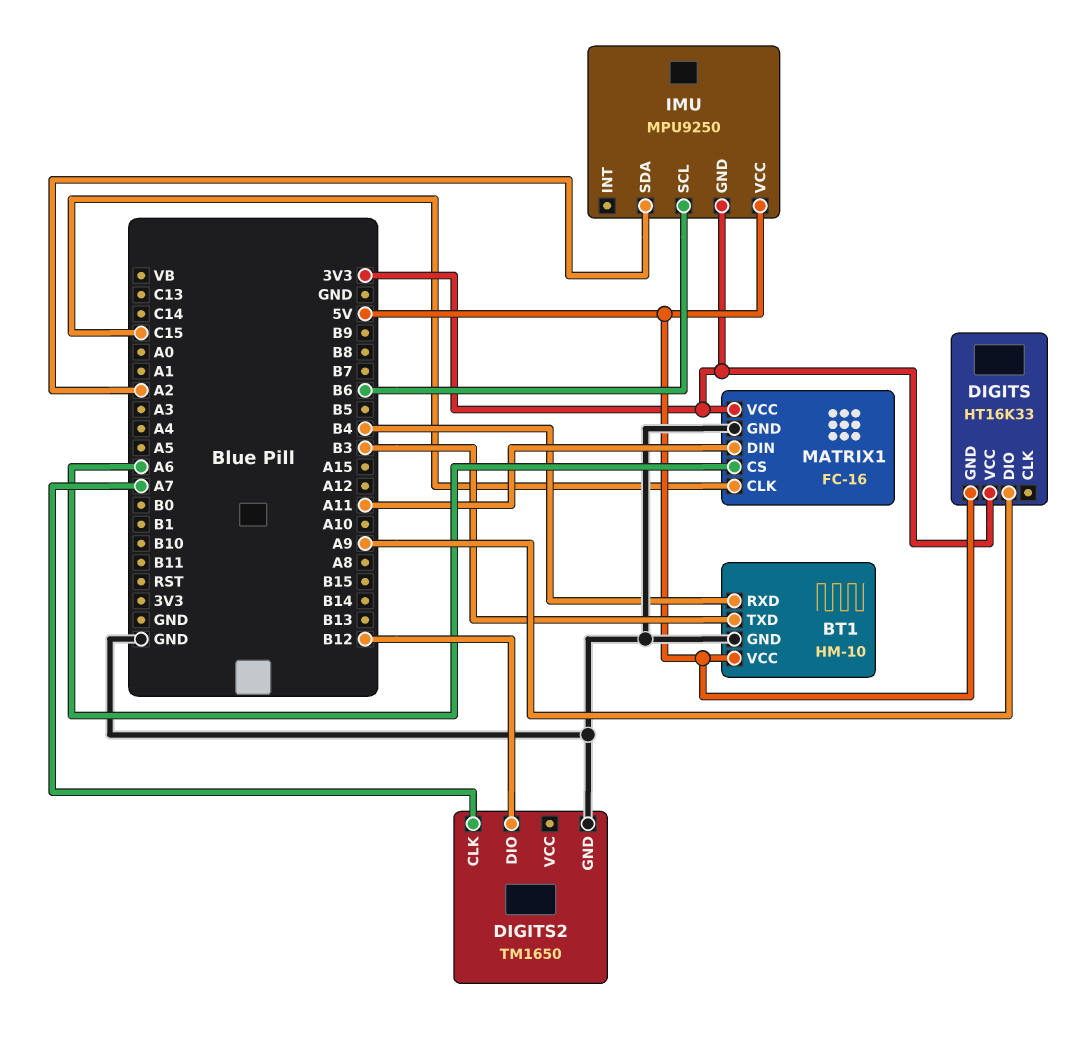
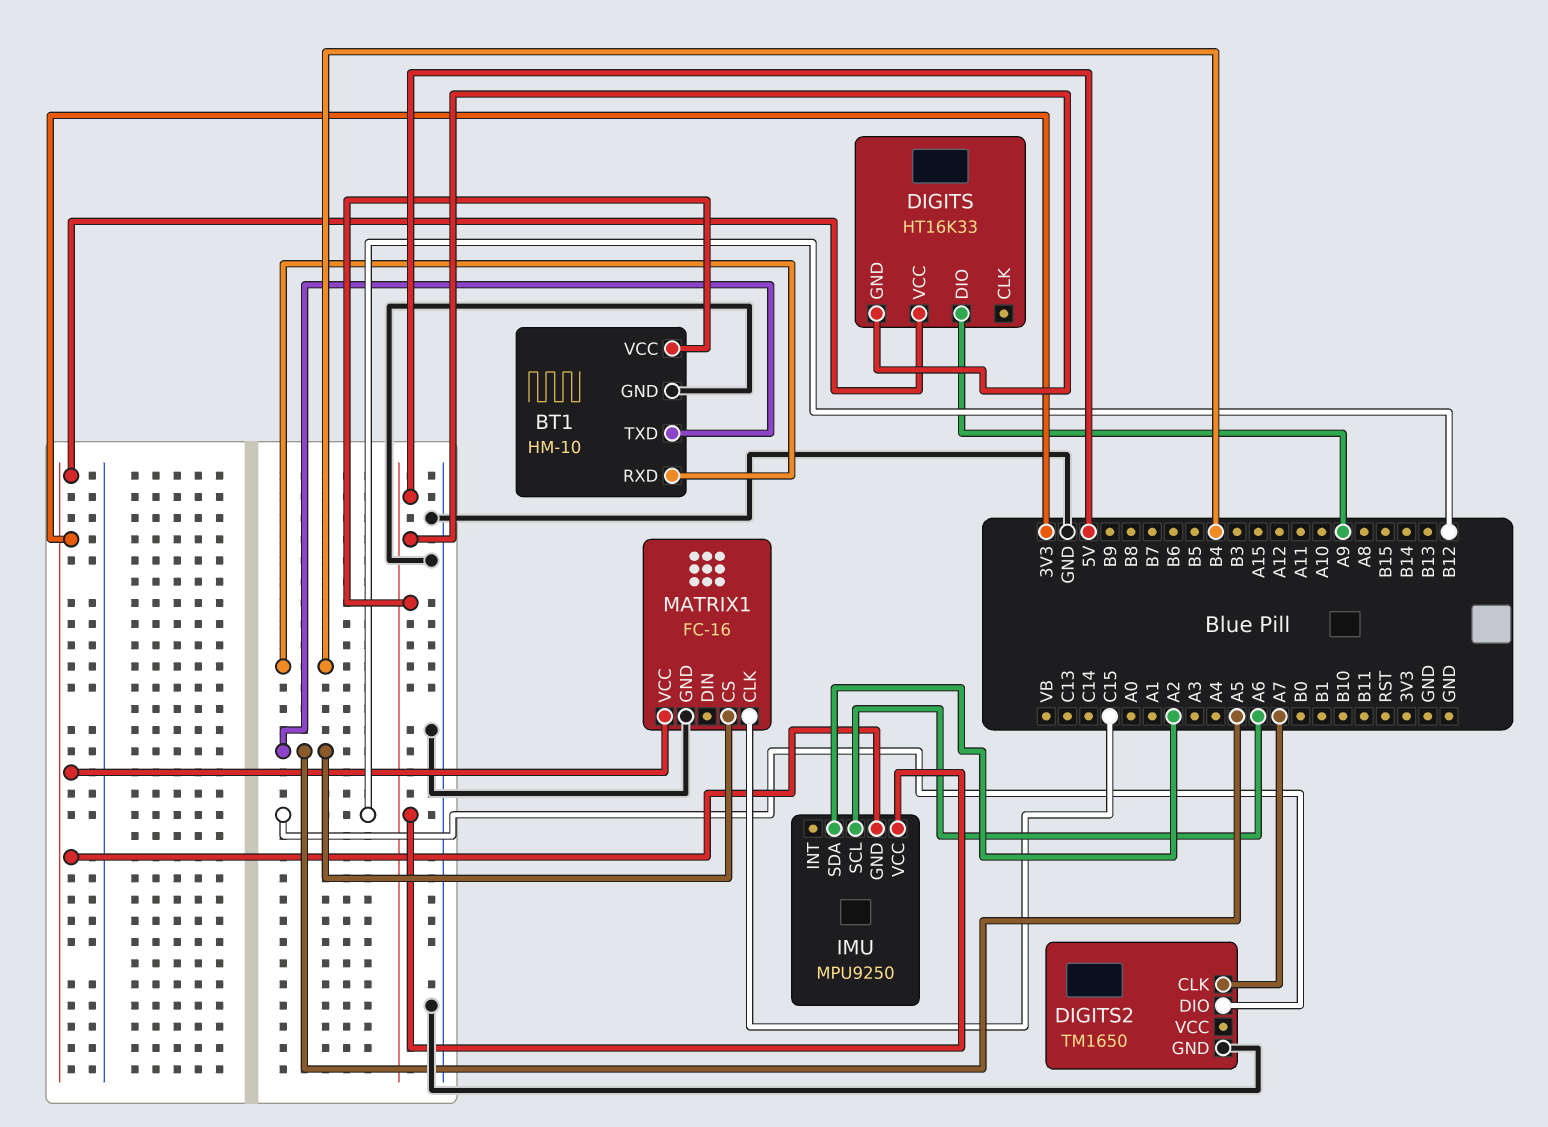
BT1 pin TXD: B3 -> A5
IMU pin SCL: B6 -> A6
MATRIX1 pin CS: A6 -> A5
MATRIX1 pin DIN: A11 -> none

